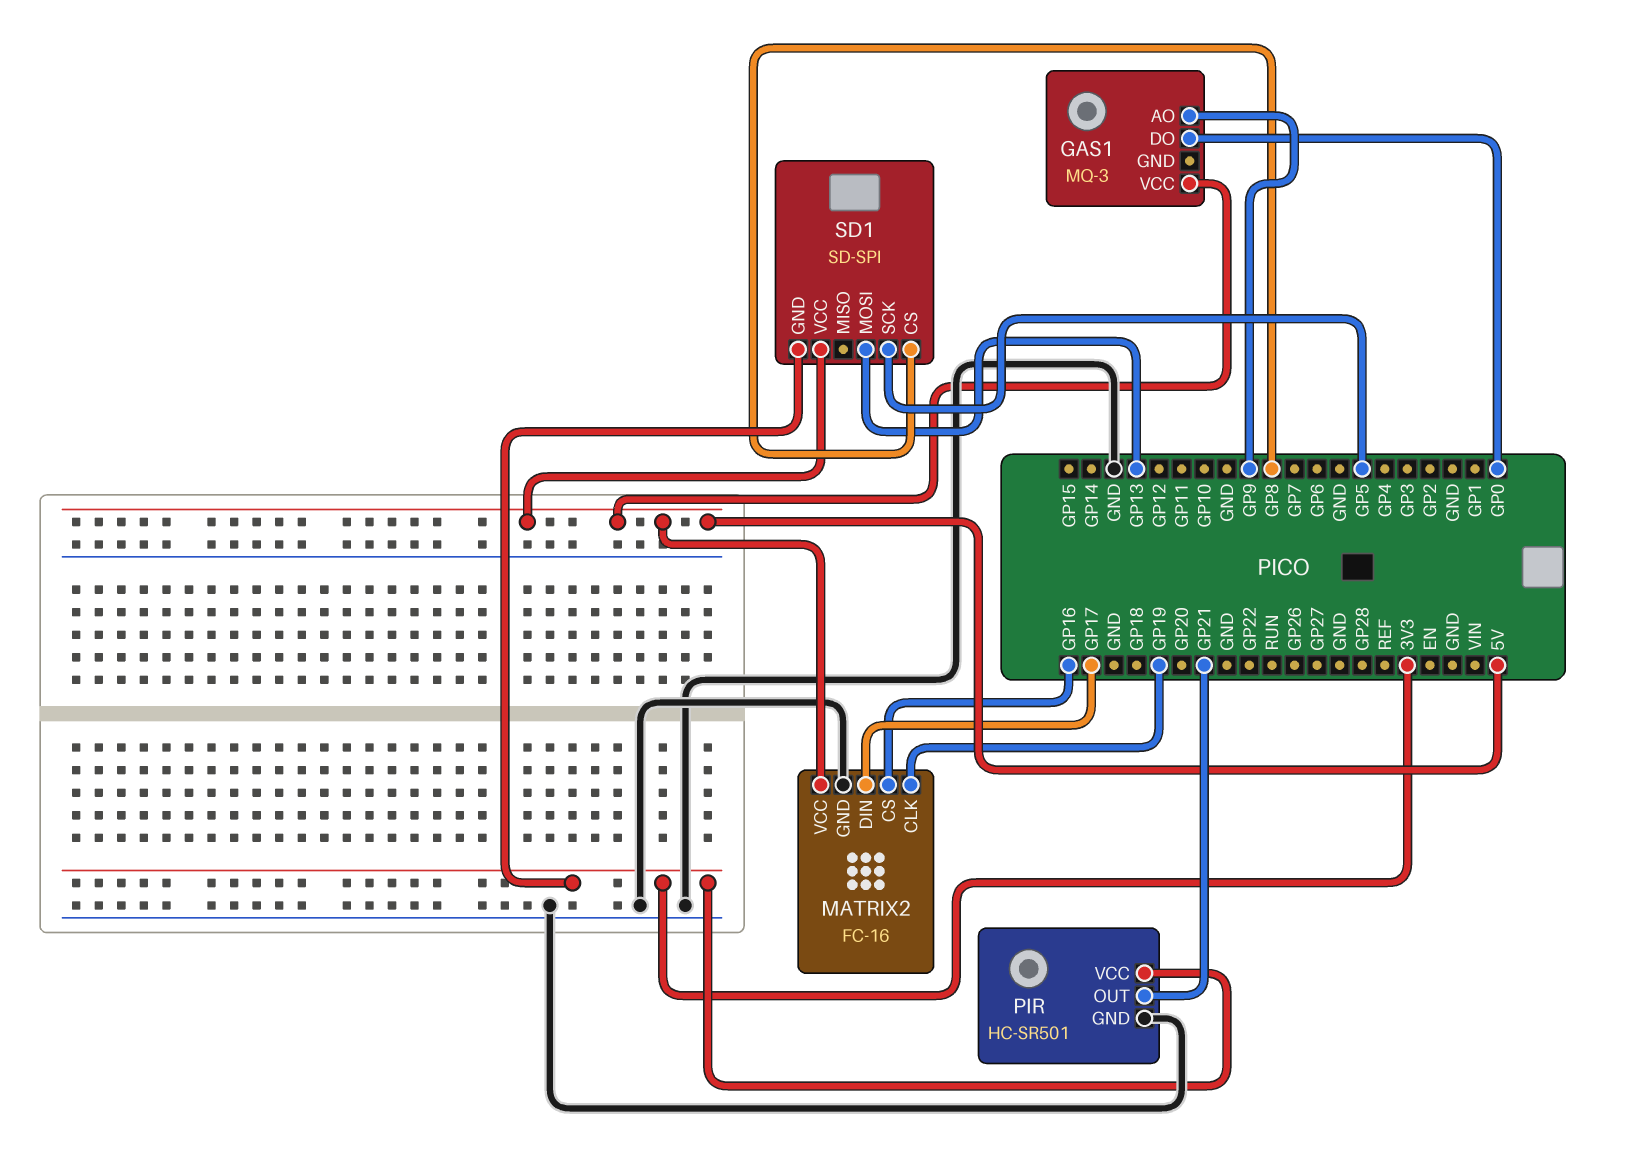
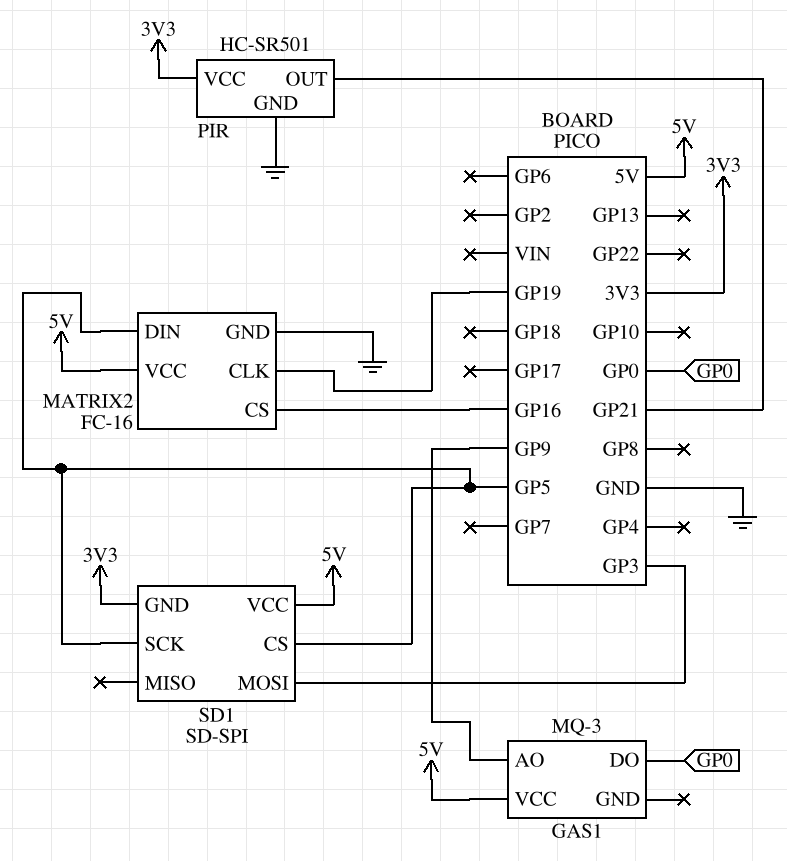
MATRIX2 pin DIN: GP17 -> GP5
SD1 pin CS: GP8 -> GP5
SD1 pin MOSI: GP13 -> GP3

